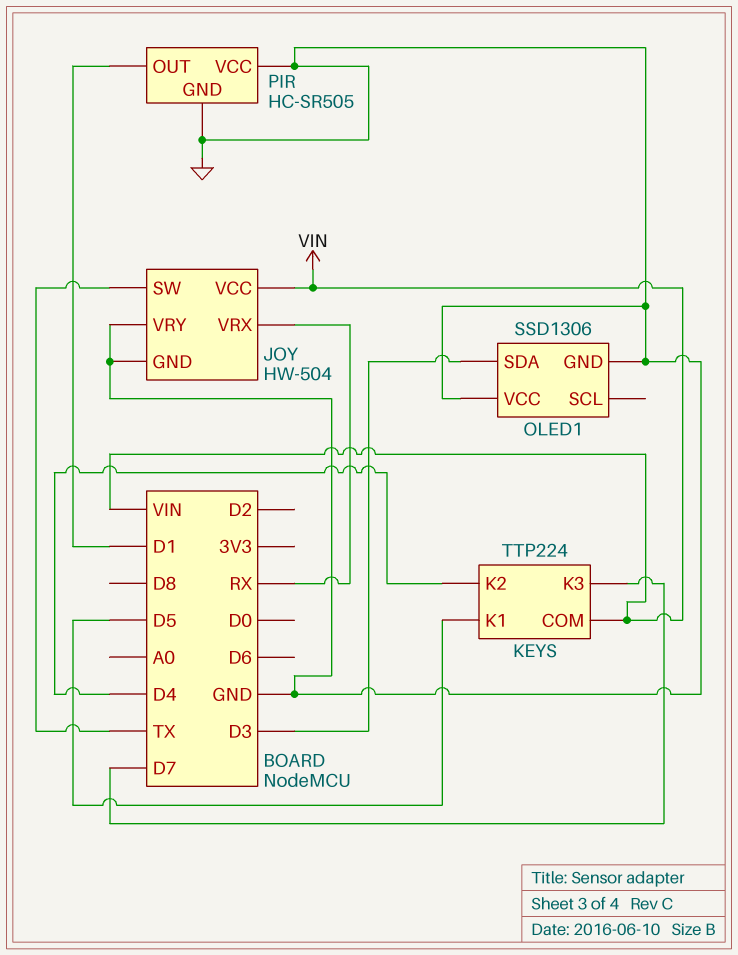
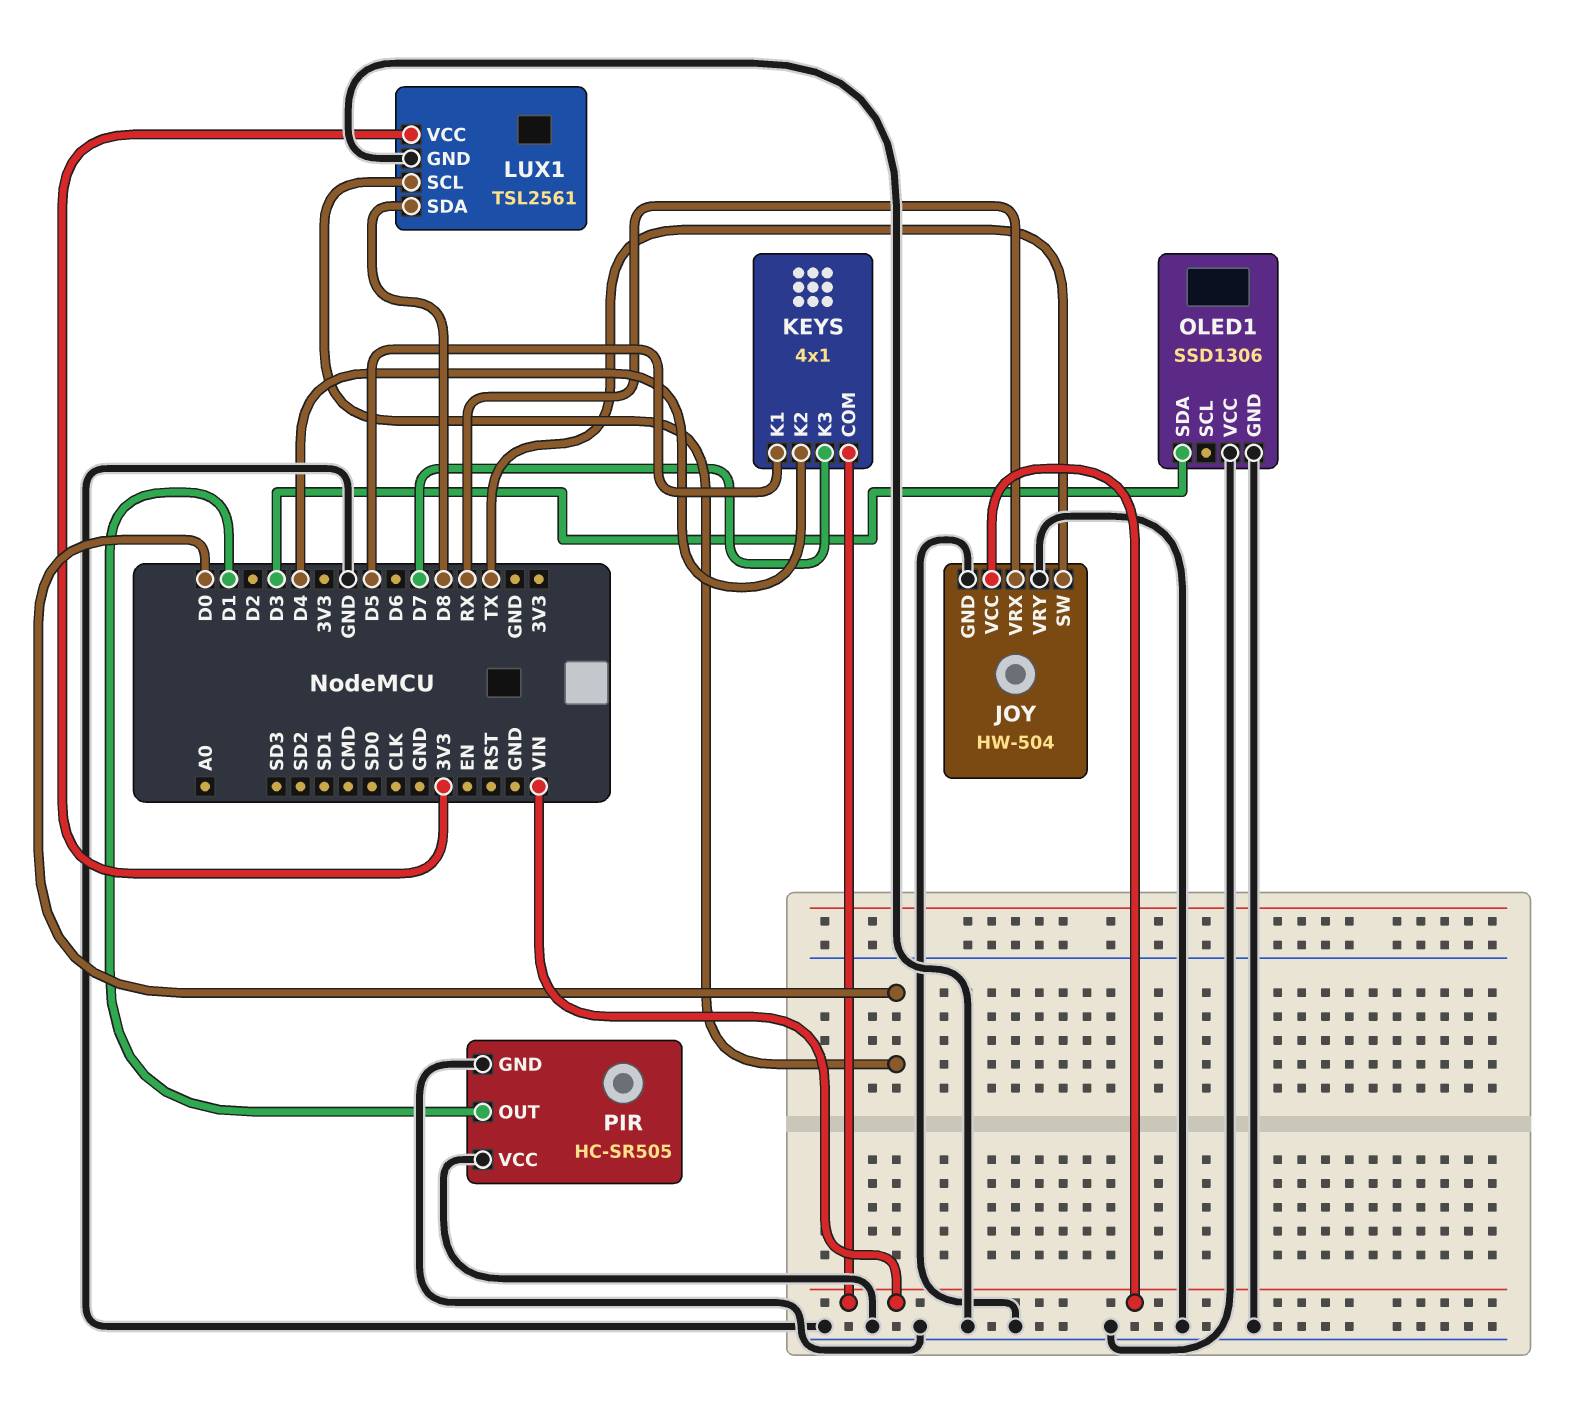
KEYS: TTP224 -> 4x1
LUX1: none -> TSL2561
LUX1 pin GND: none -> GND
LUX1 pin SCL: none -> D0
LUX1 pin SDA: none -> D8
LUX1 pin VCC: none -> 3V3

